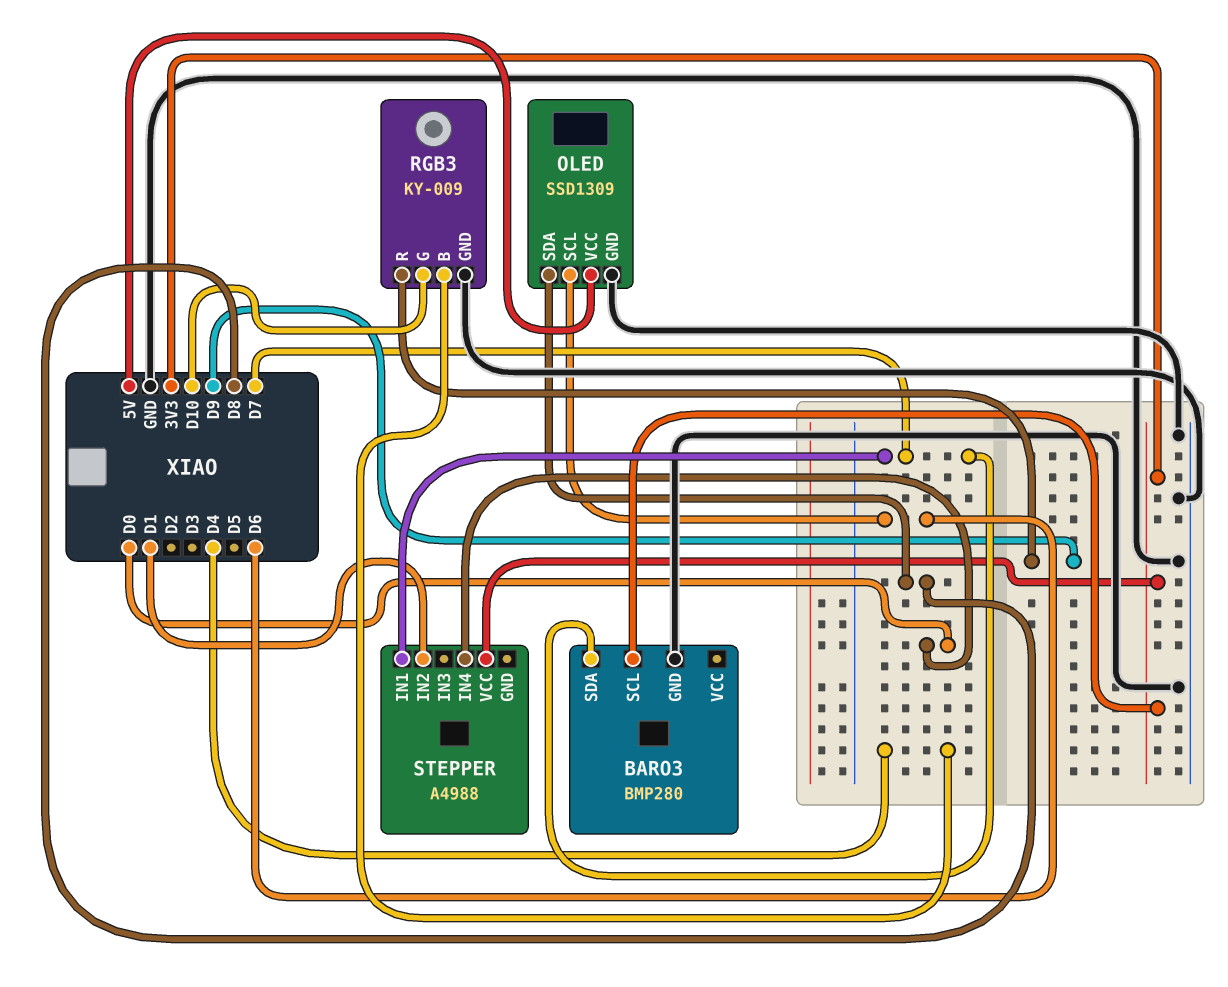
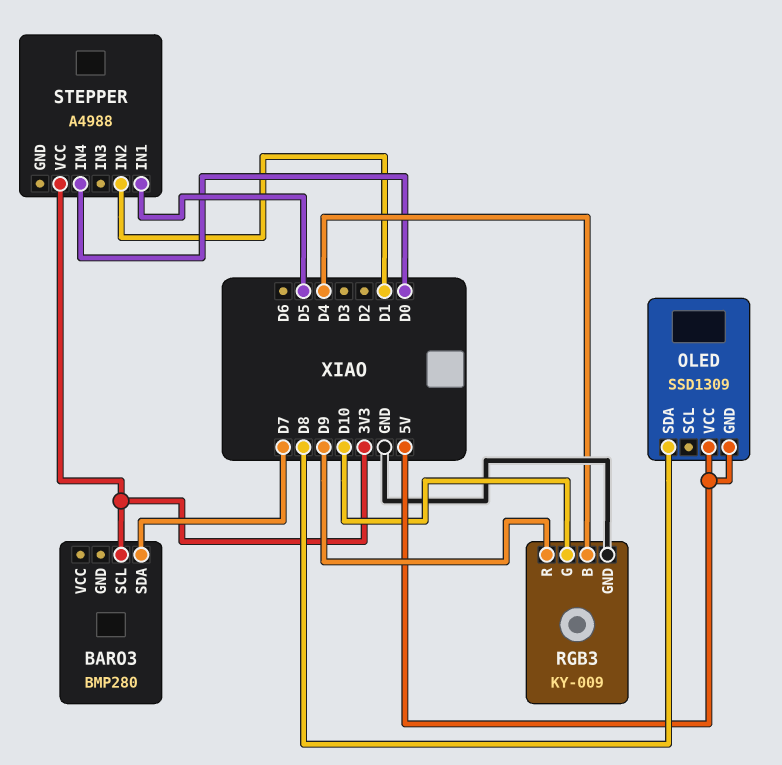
BARO3 pin GND: GND -> none
OLED pin GND: GND -> 5V
OLED pin SCL: D6 -> none
STEPPER pin IN1: D7 -> D5

